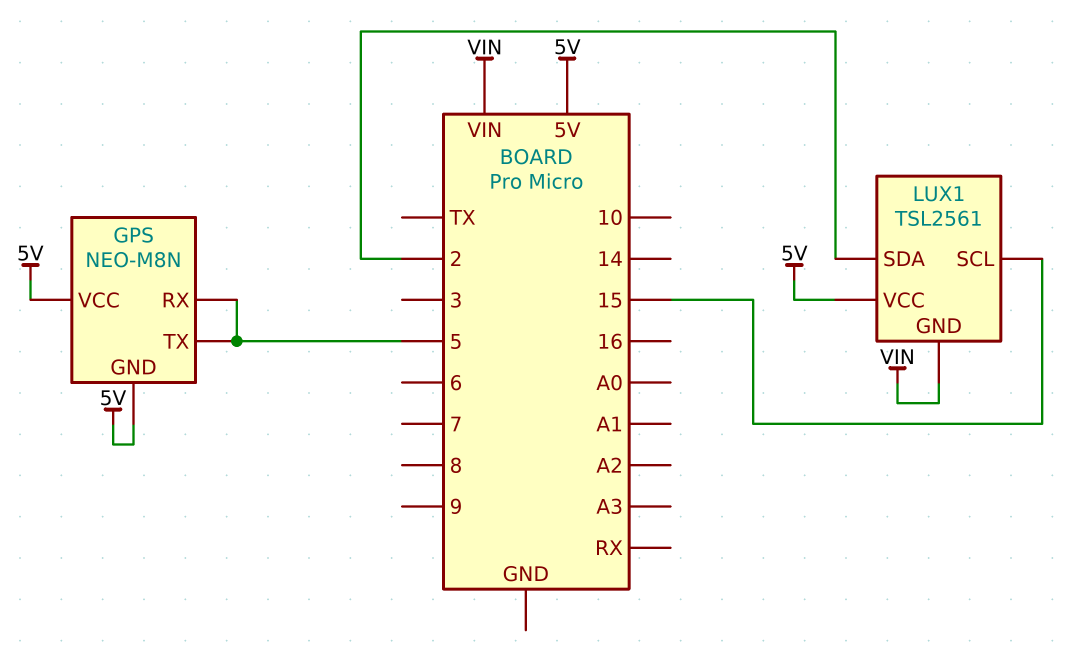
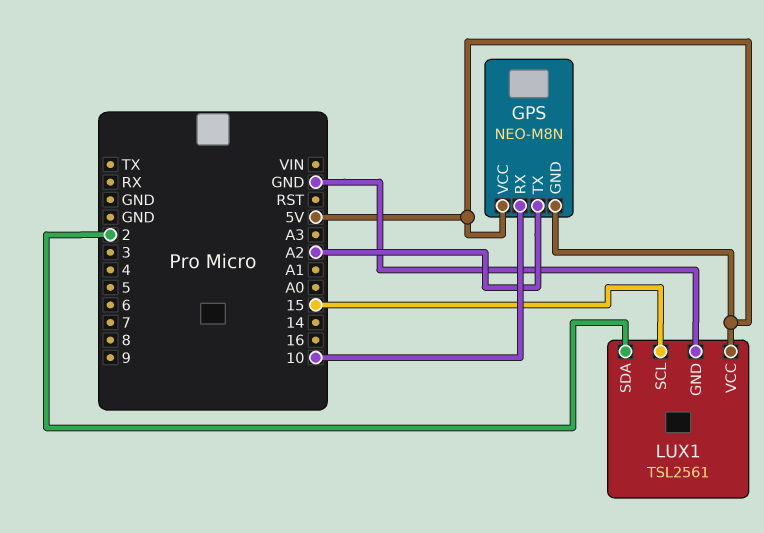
GPS pin RX: 5 -> 10
GPS pin TX: 5 -> A2
LUX1 pin GND: VIN -> GND

